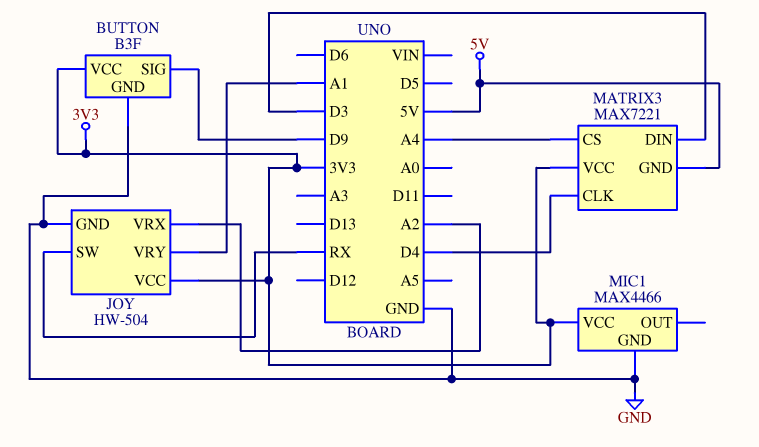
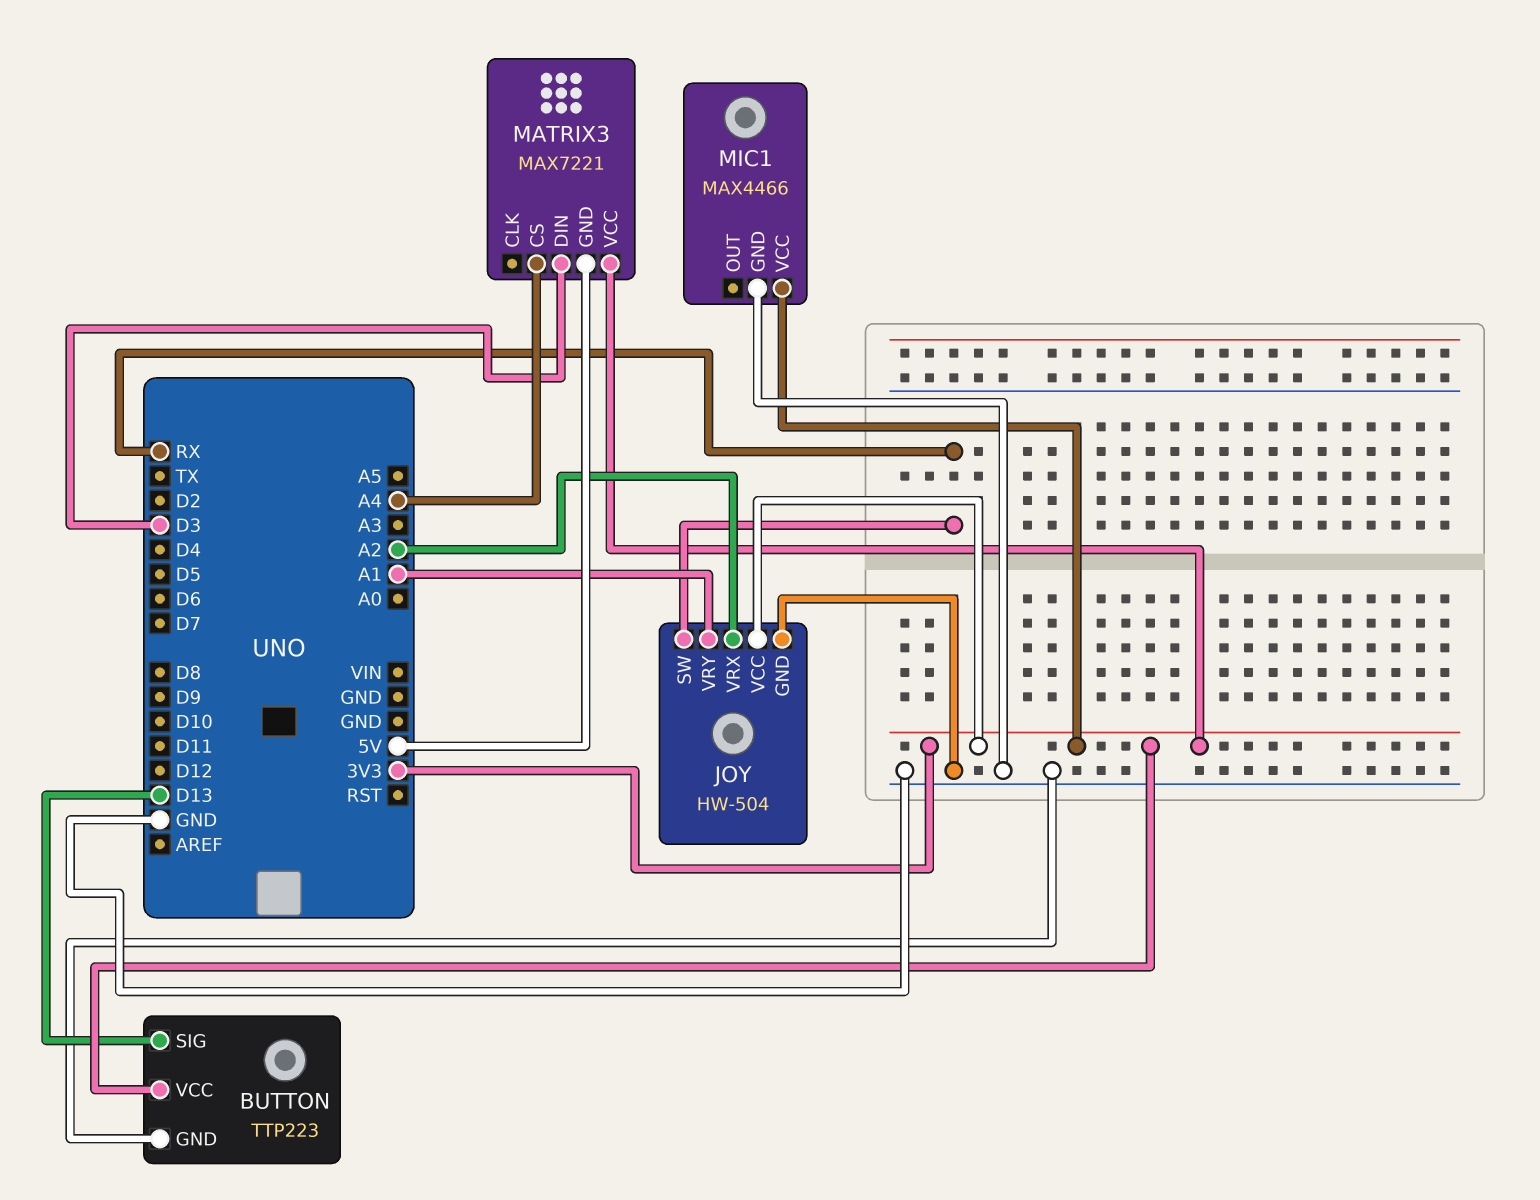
BUTTON: B3F -> TTP223
BUTTON pin SIG: D9 -> D13
MATRIX3 pin CLK: D4 -> none

